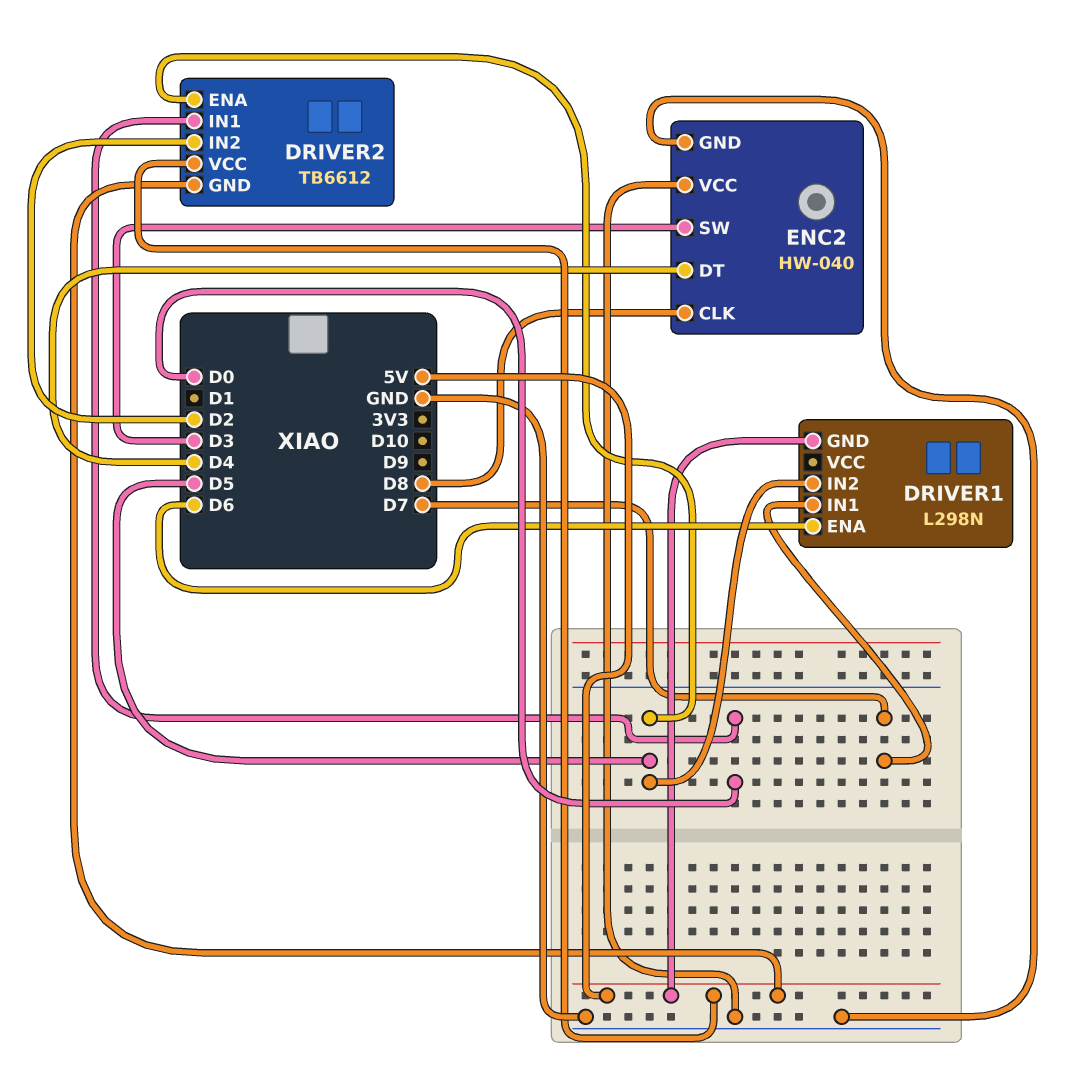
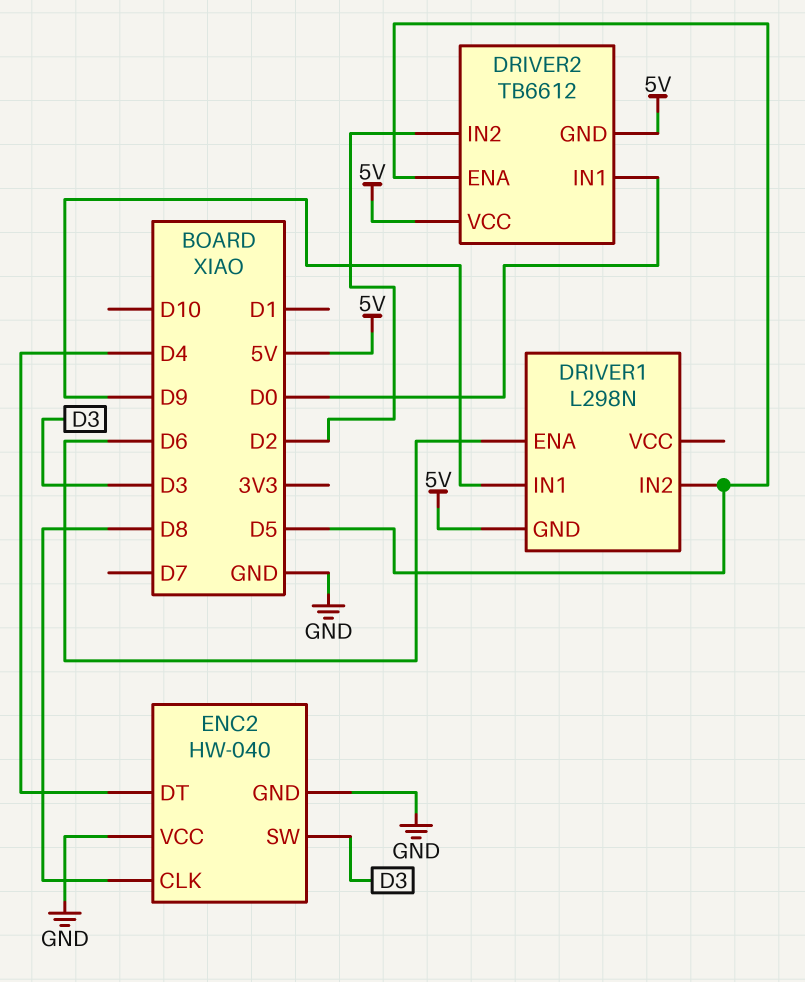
DRIVER1 pin IN1: D7 -> D9

